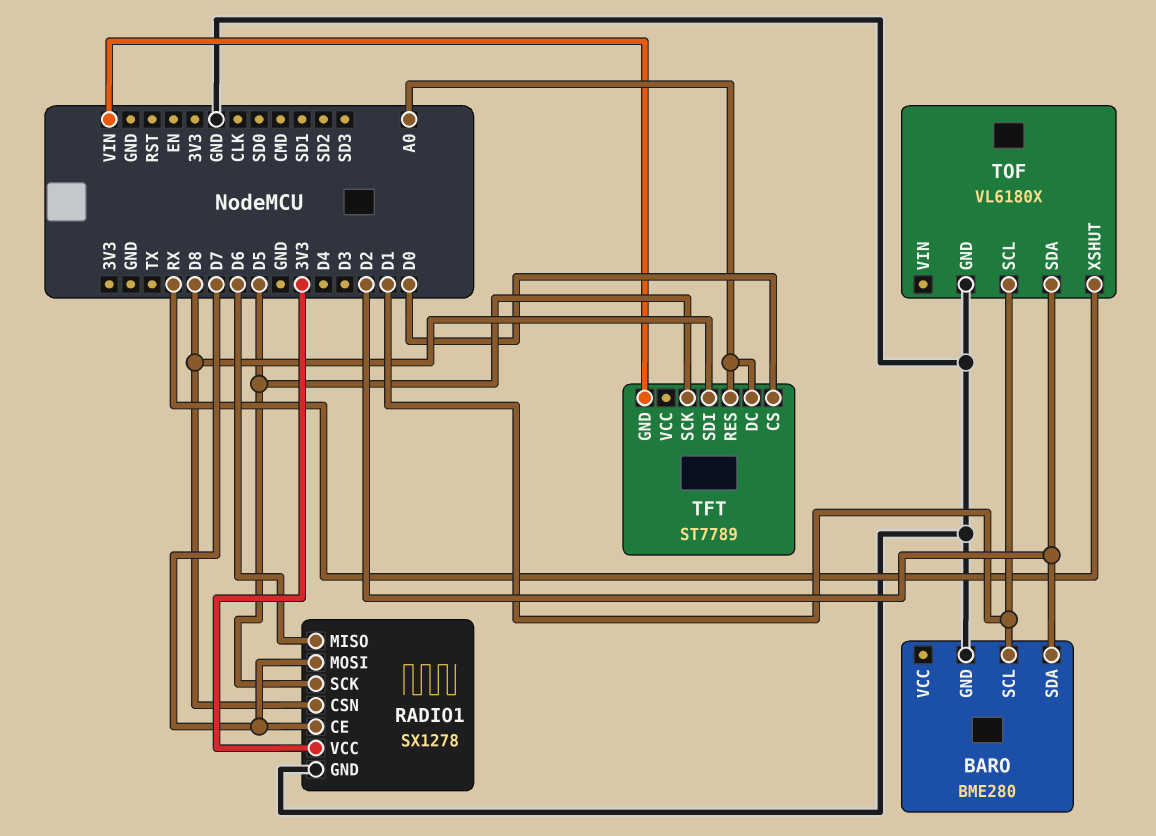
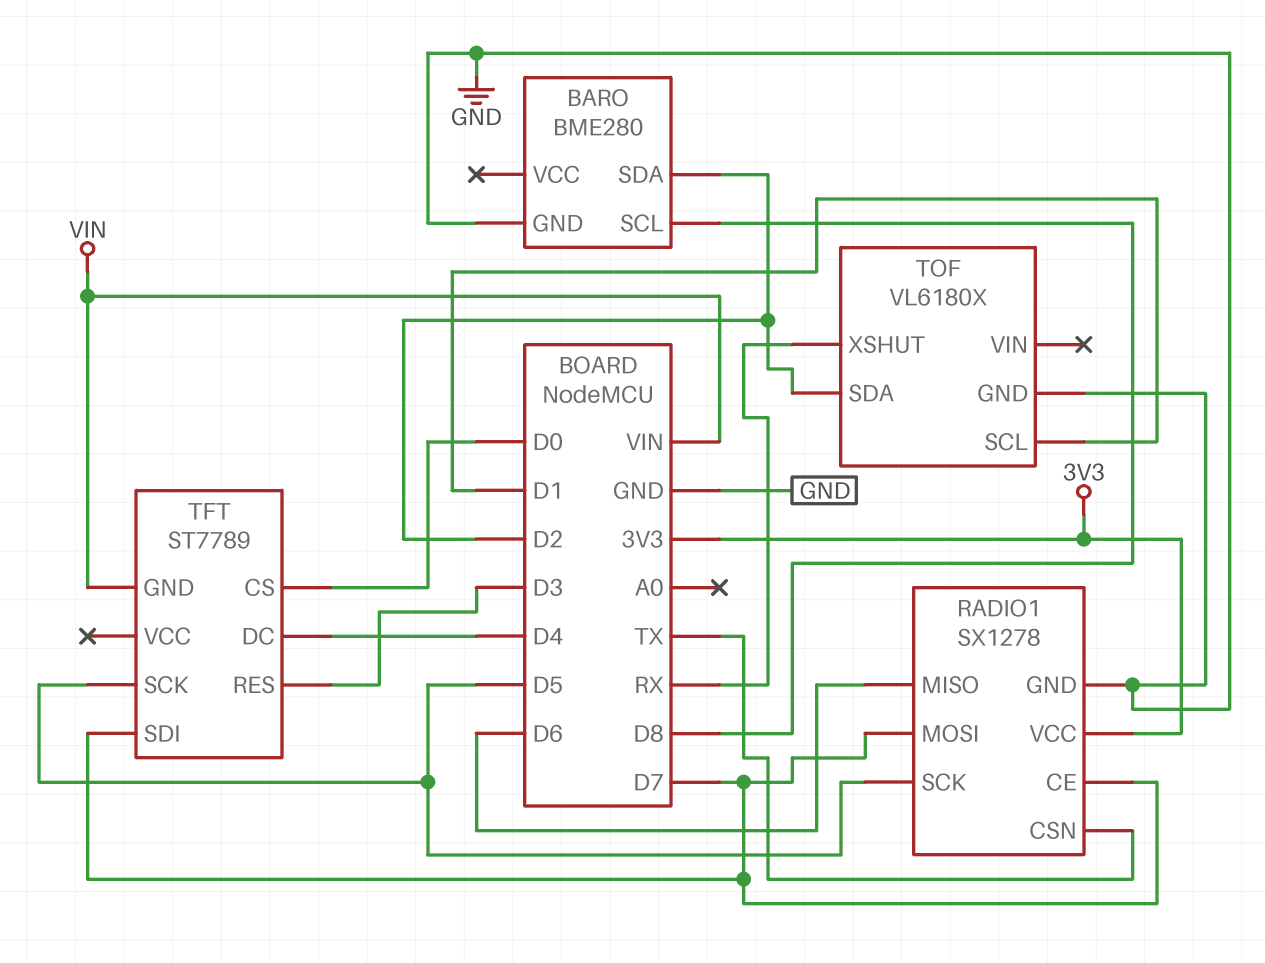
BARO pin SCL: D1 -> D8
RADIO1 pin CSN: D8 -> TX
TFT pin DC: A0 -> D4
TFT pin RES: A0 -> D3
TFT pin SDI: D8 -> D7

